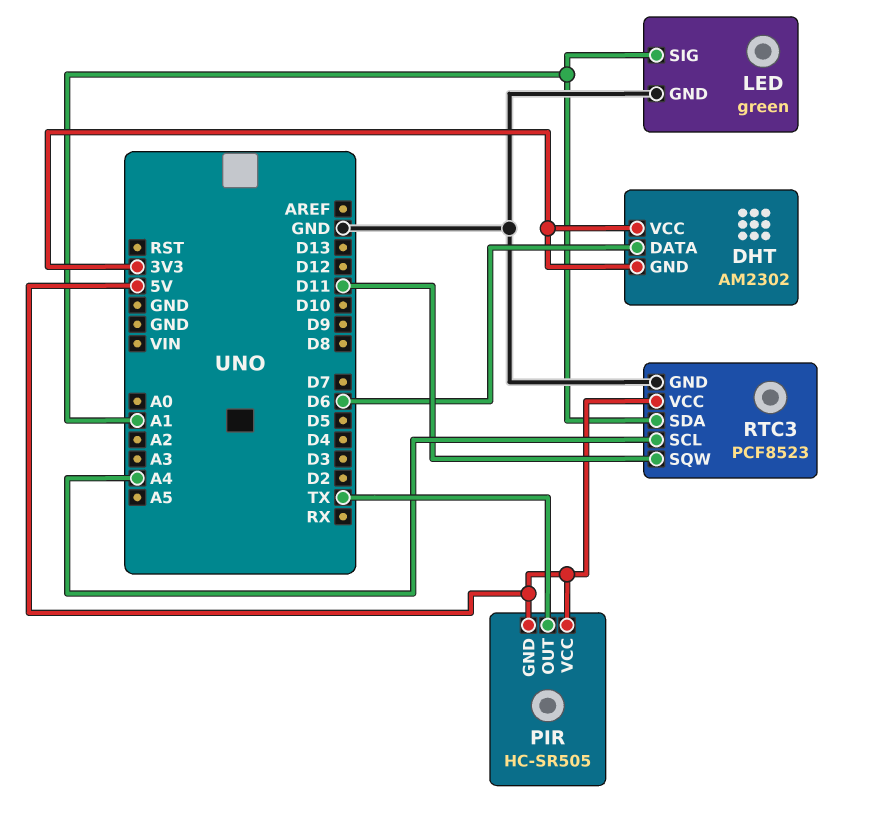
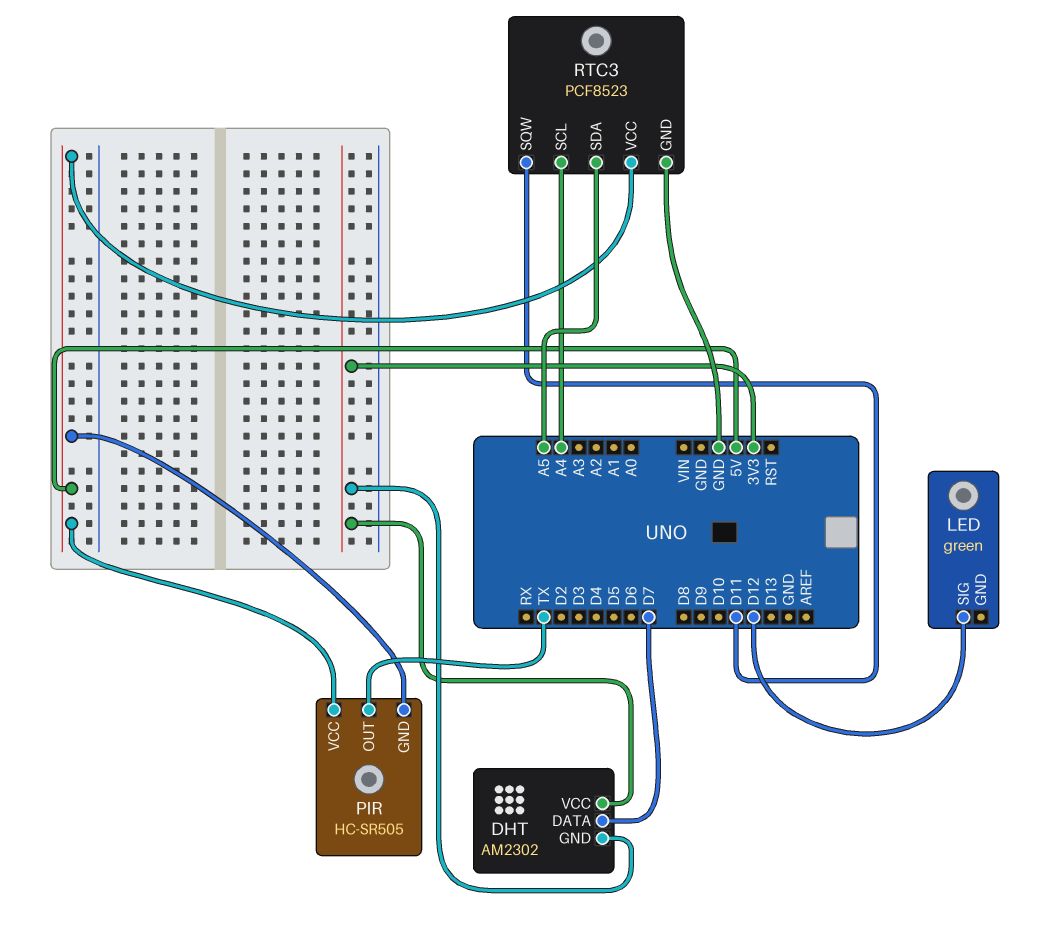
DHT pin DATA: D6 -> D7
LED pin GND: GND -> none
LED pin SIG: A1 -> D12
RTC3 pin SDA: A1 -> A5

